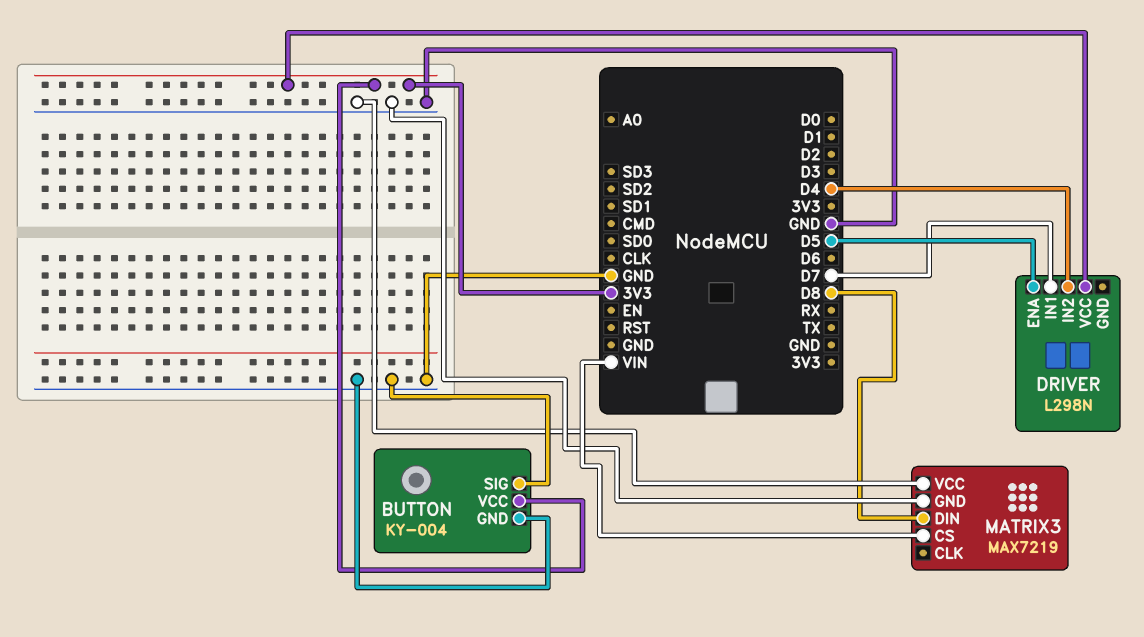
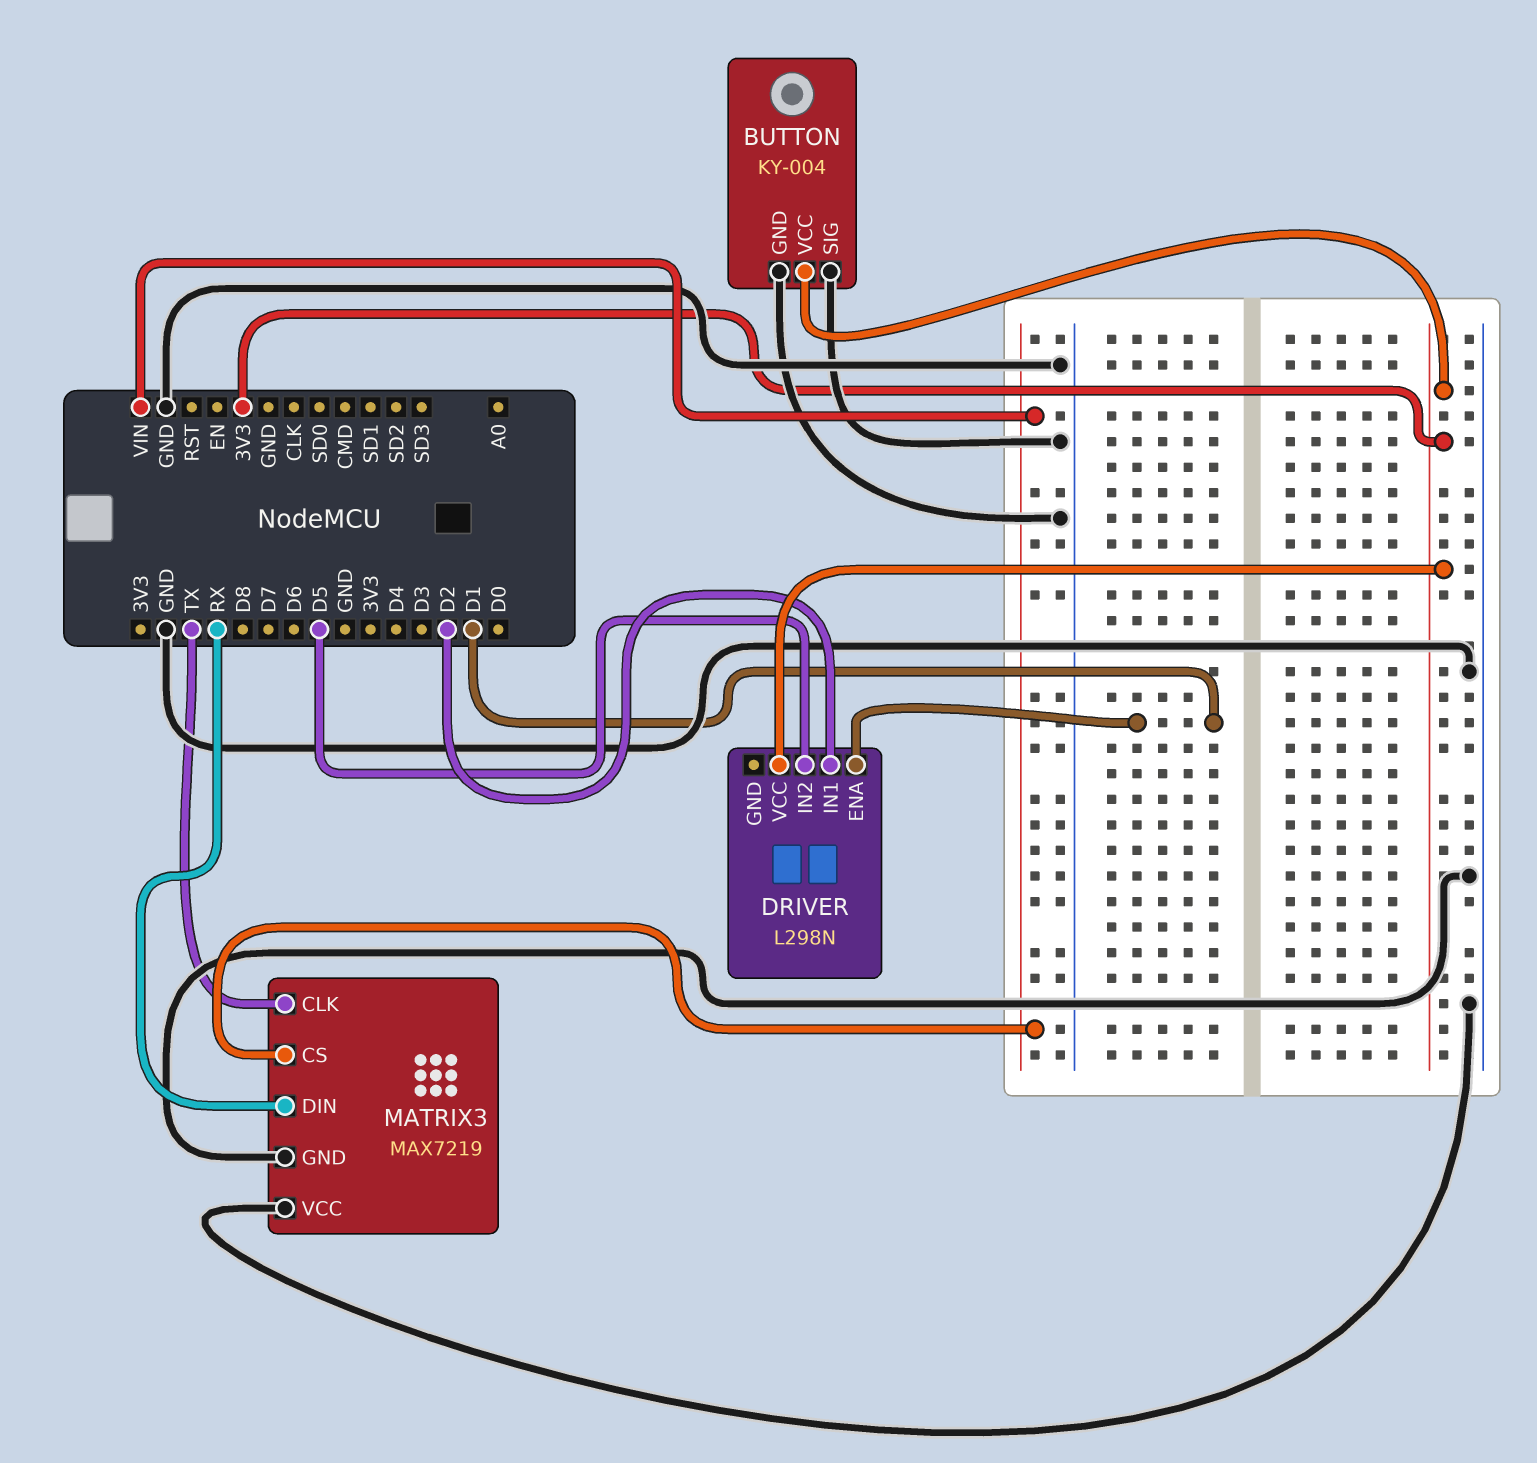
DRIVER pin ENA: D5 -> D1
DRIVER pin IN1: D7 -> D2
DRIVER pin IN2: D4 -> D5
MATRIX3 pin CLK: none -> TX
MATRIX3 pin DIN: D8 -> RX

